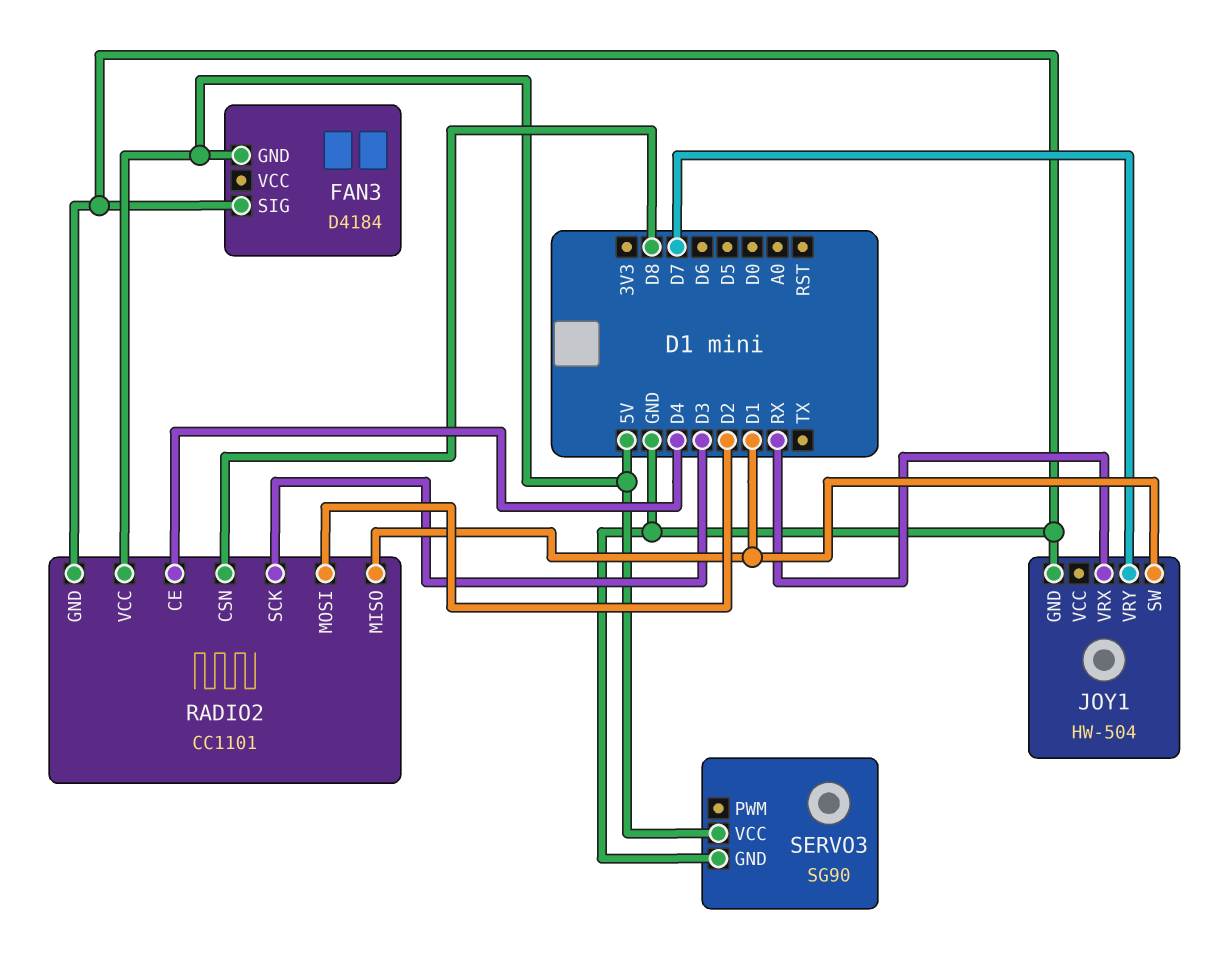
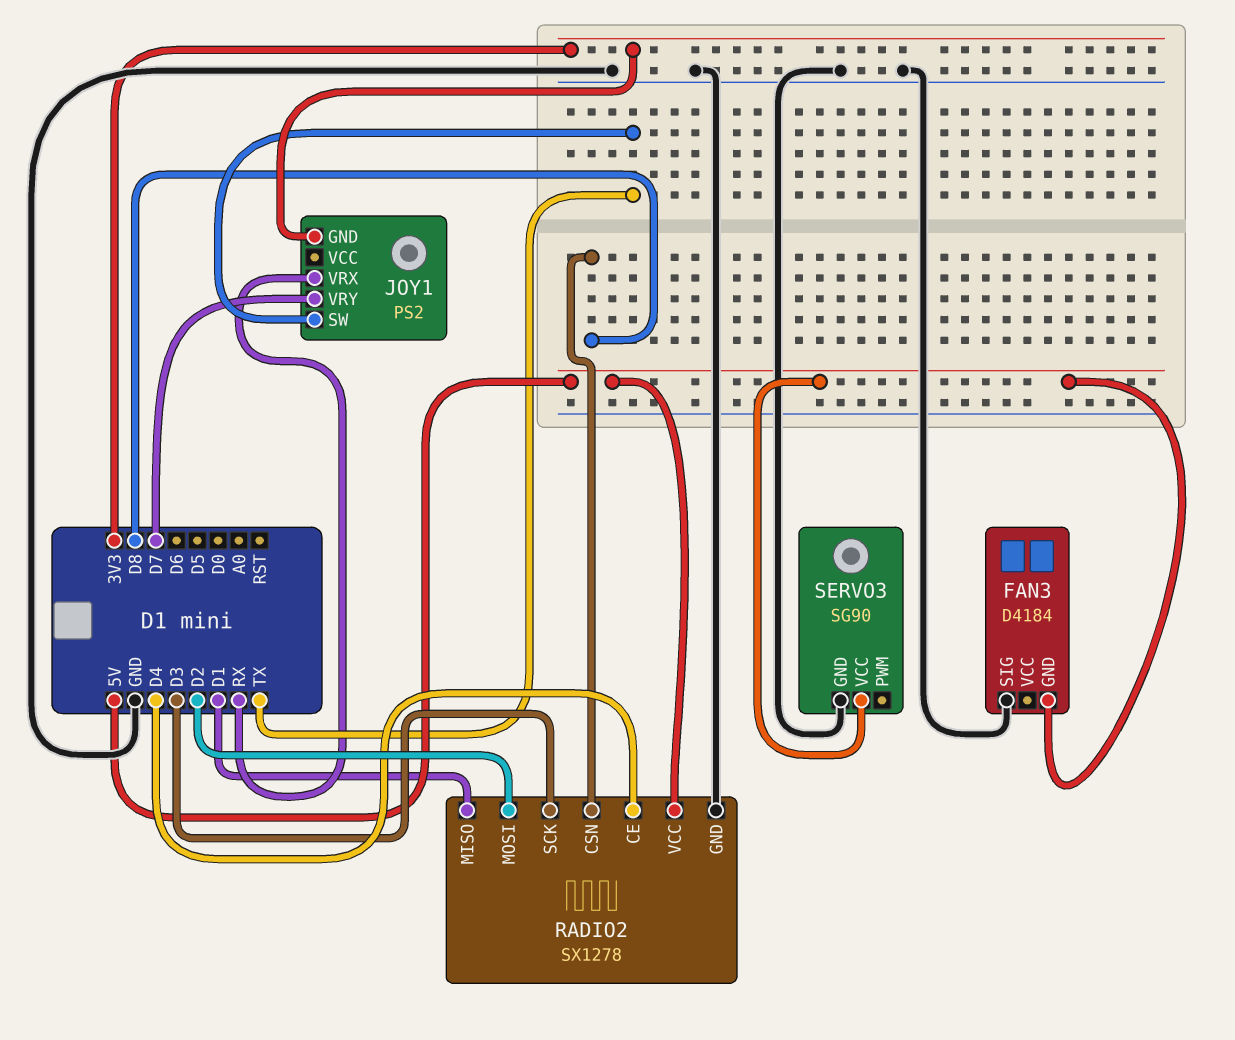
JOY1: HW-504 -> PS2
JOY1 pin GND: GND -> 3V3
JOY1 pin SW: D1 -> TX
RADIO2: CC1101 -> SX1278

